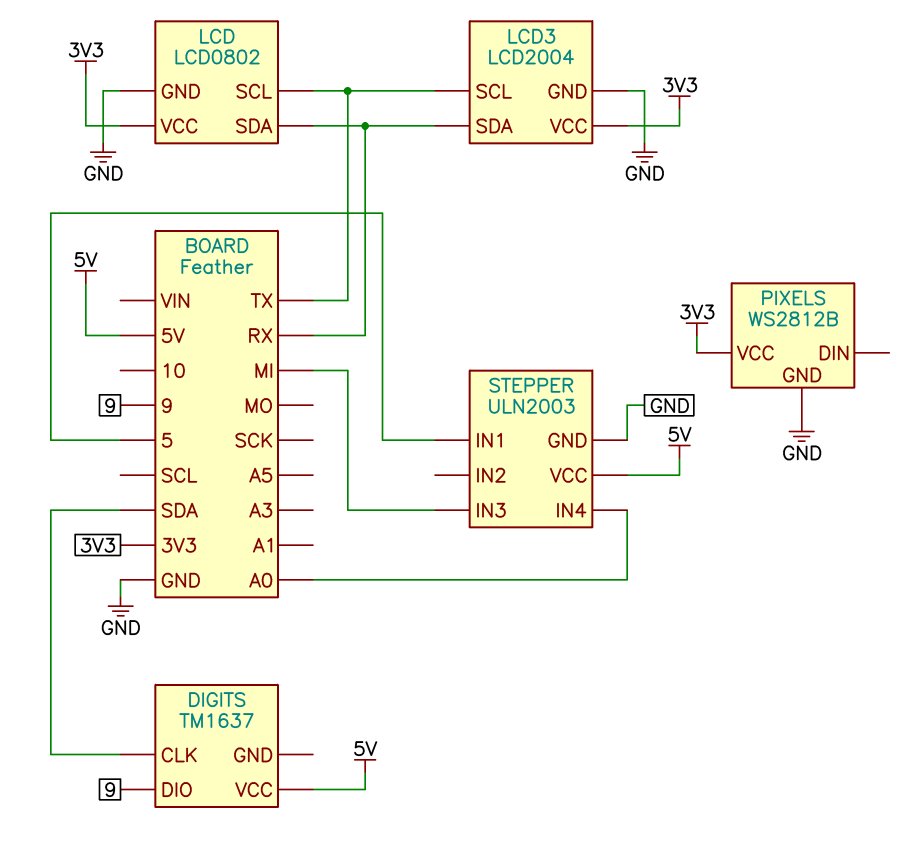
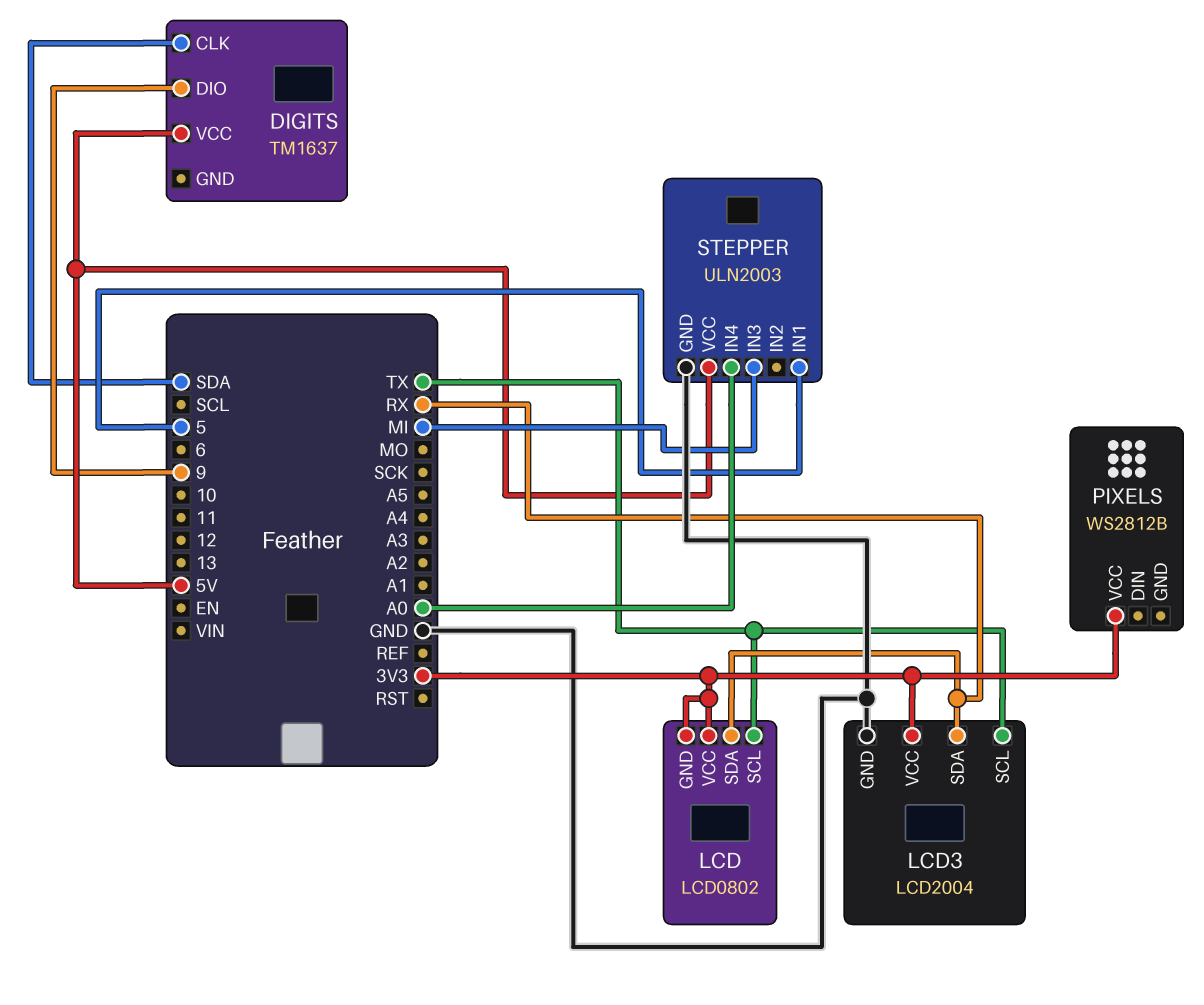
LCD pin GND: GND -> 3V3
PIXELS pin GND: GND -> none

